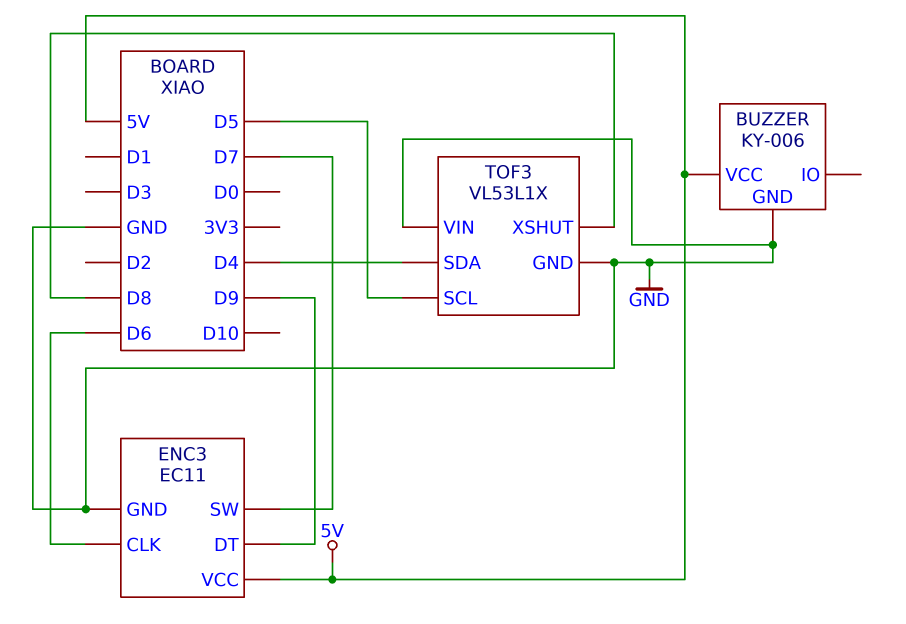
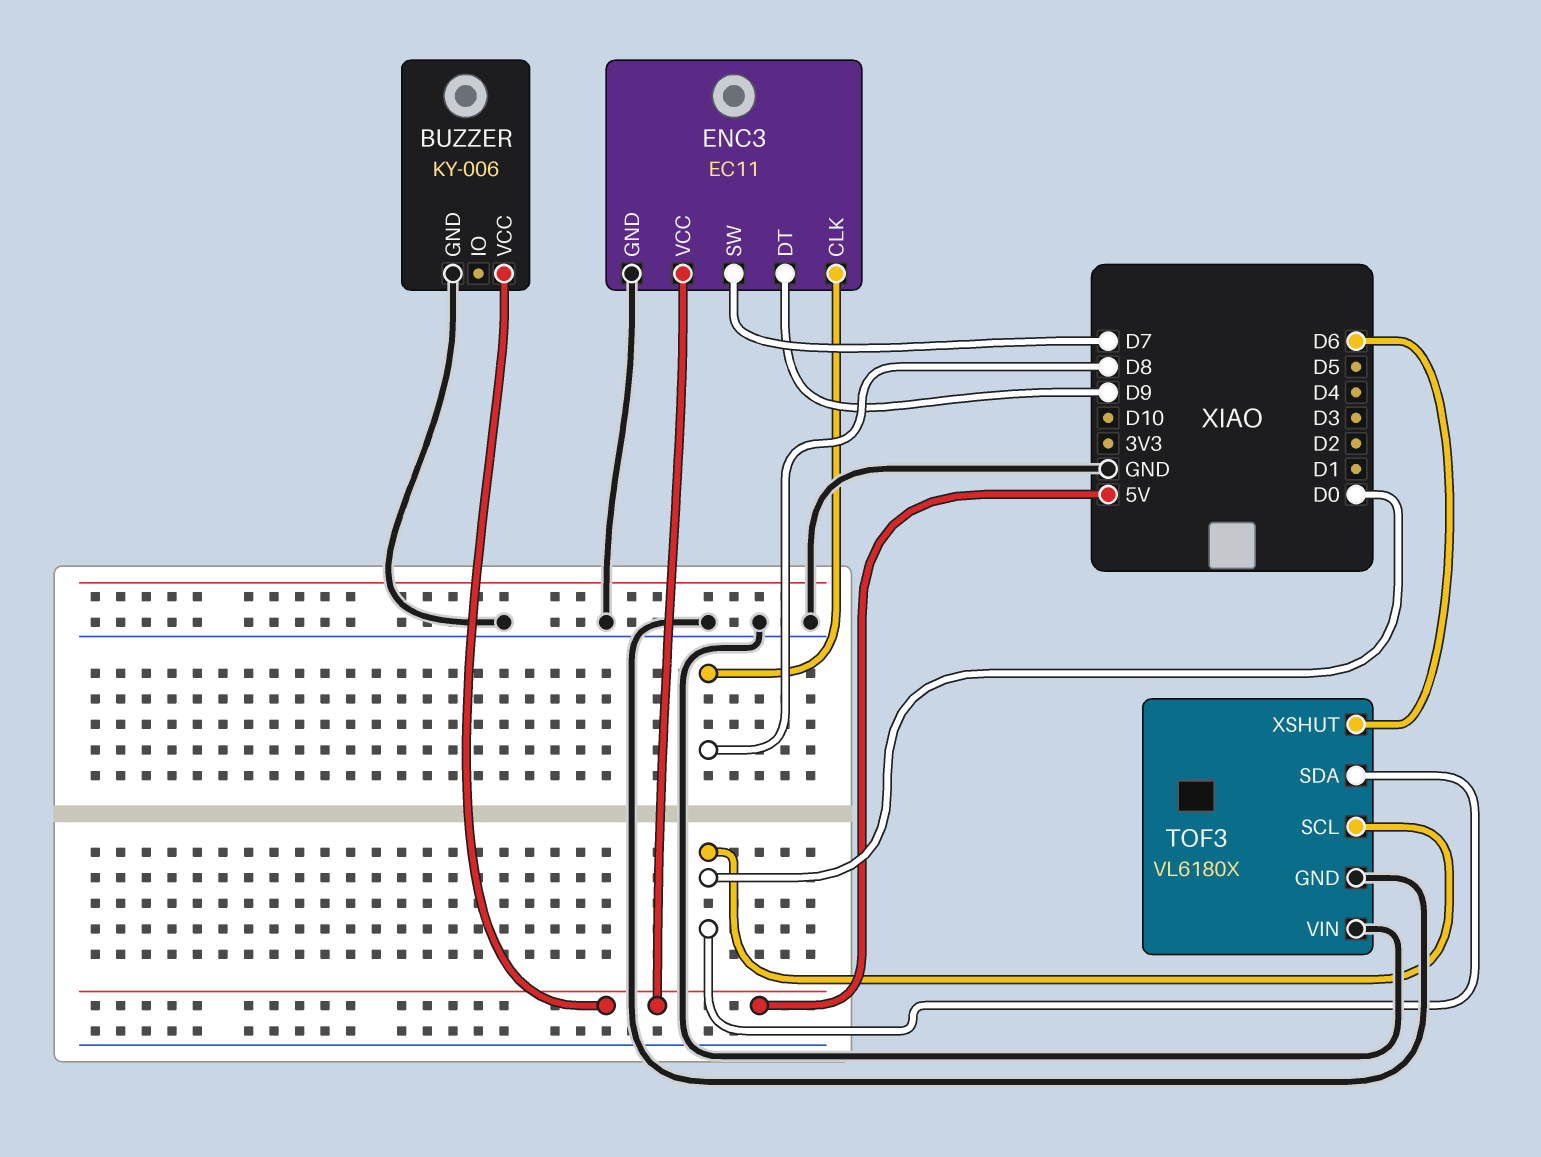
ENC3 pin CLK: D6 -> D8
TOF3: VL53L1X -> VL6180X
TOF3 pin SCL: D5 -> D0
TOF3 pin SDA: D4 -> D0
TOF3 pin XSHUT: D8 -> D6

